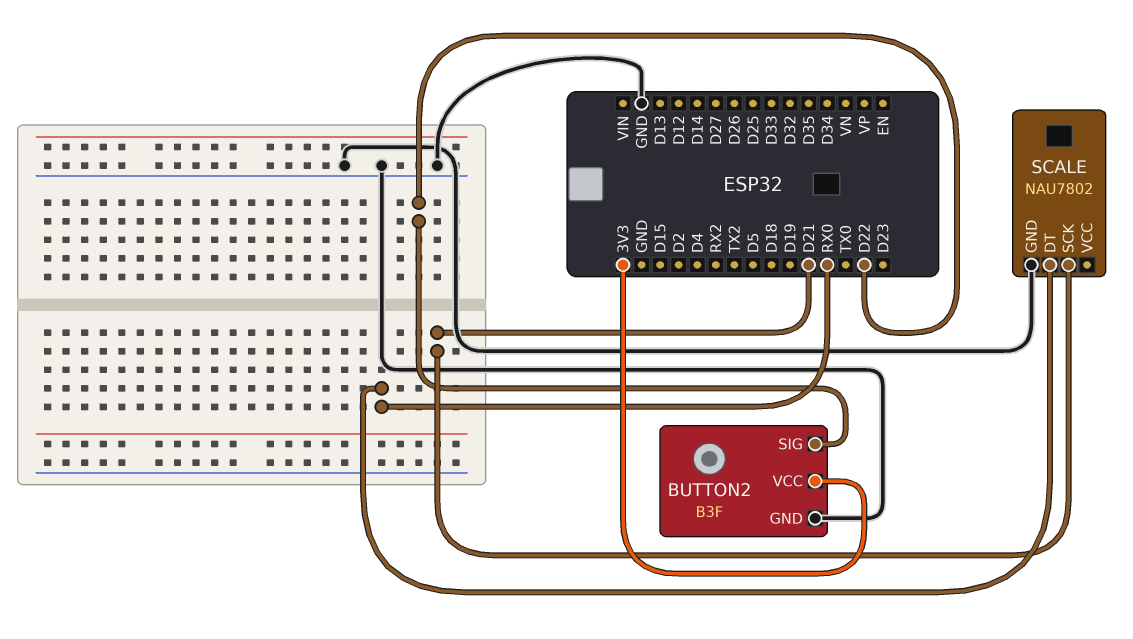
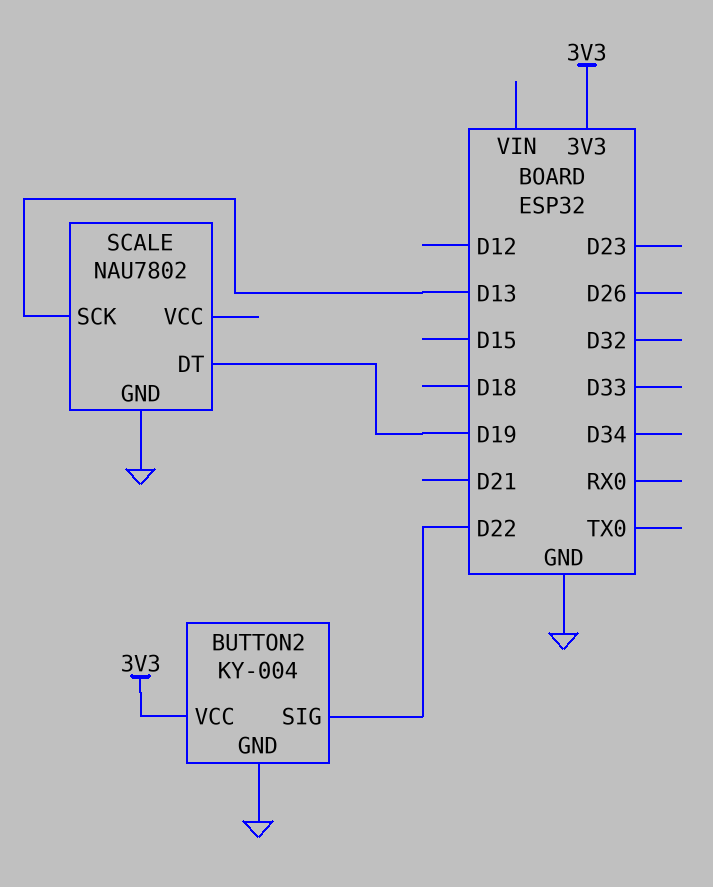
BUTTON2: B3F -> KY-004
SCALE pin DT: RX0 -> D19
SCALE pin SCK: D21 -> D13

